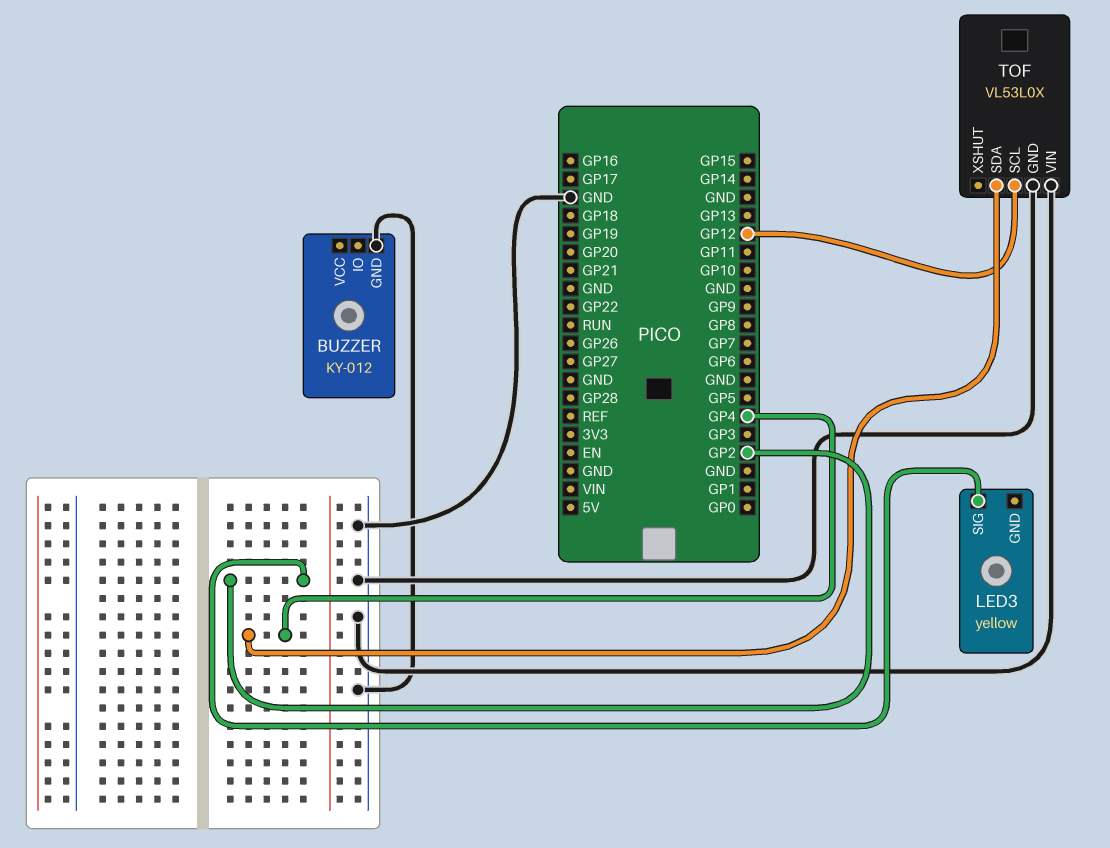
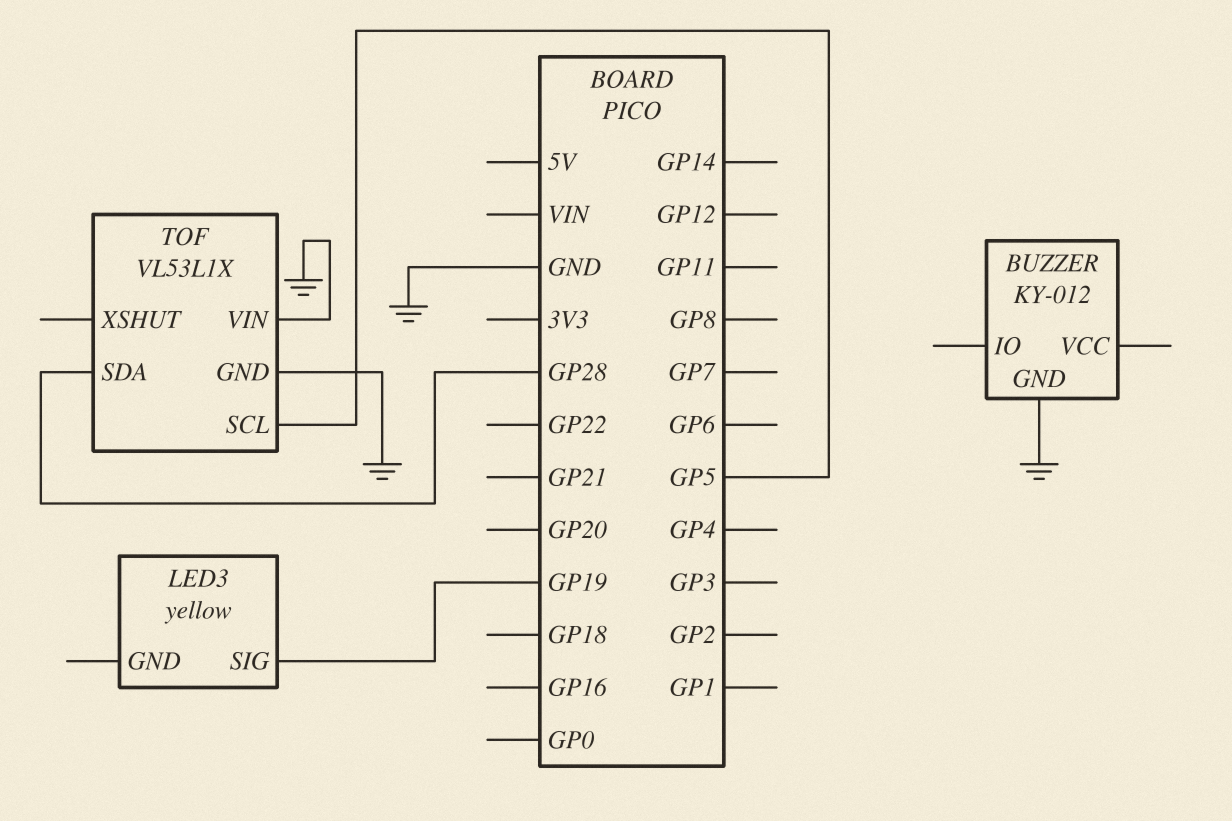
LED3 pin SIG: GP2 -> GP19
TOF: VL53L0X -> VL53L1X
TOF pin SCL: GP12 -> GP5
TOF pin SDA: GP4 -> GP28

